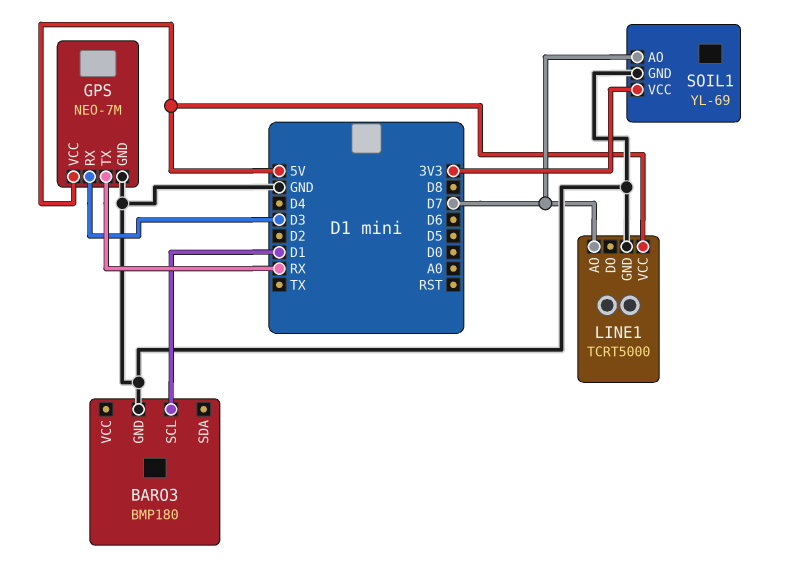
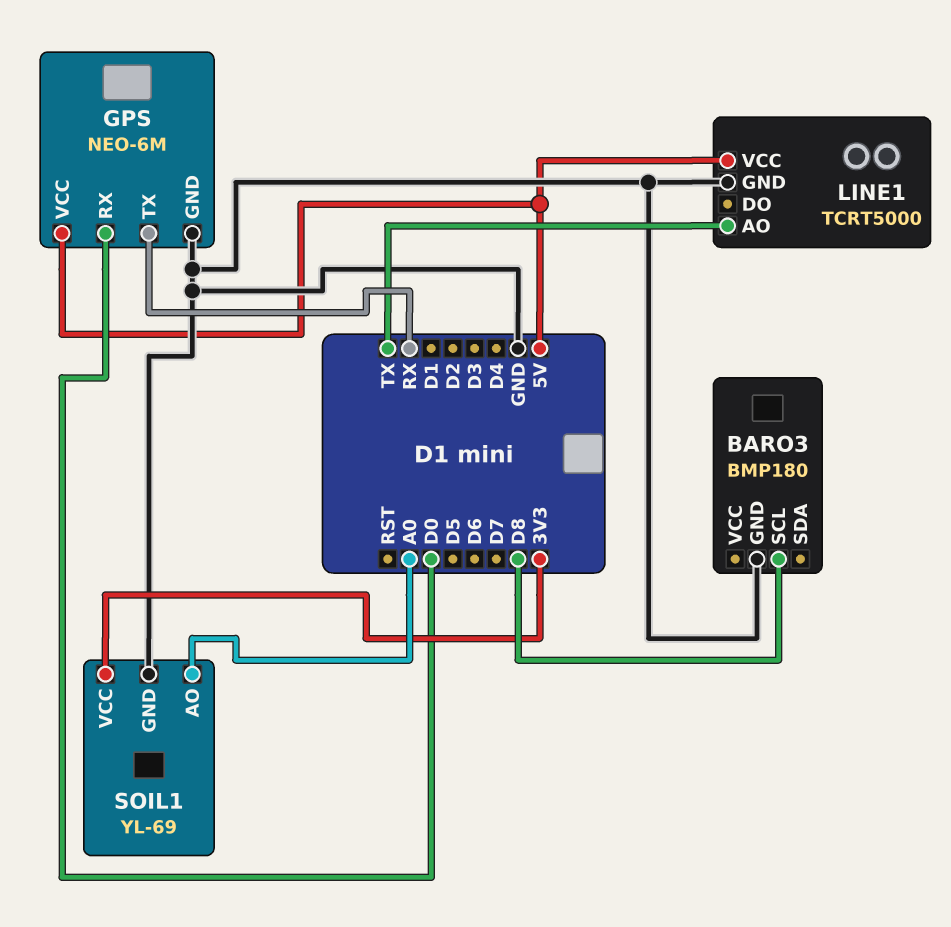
BARO3 pin SCL: D1 -> D8
GPS: NEO-7M -> NEO-6M
GPS pin RX: D3 -> D0
LINE1 pin AO: D7 -> TX
SOIL1 pin AO: D7 -> A0

